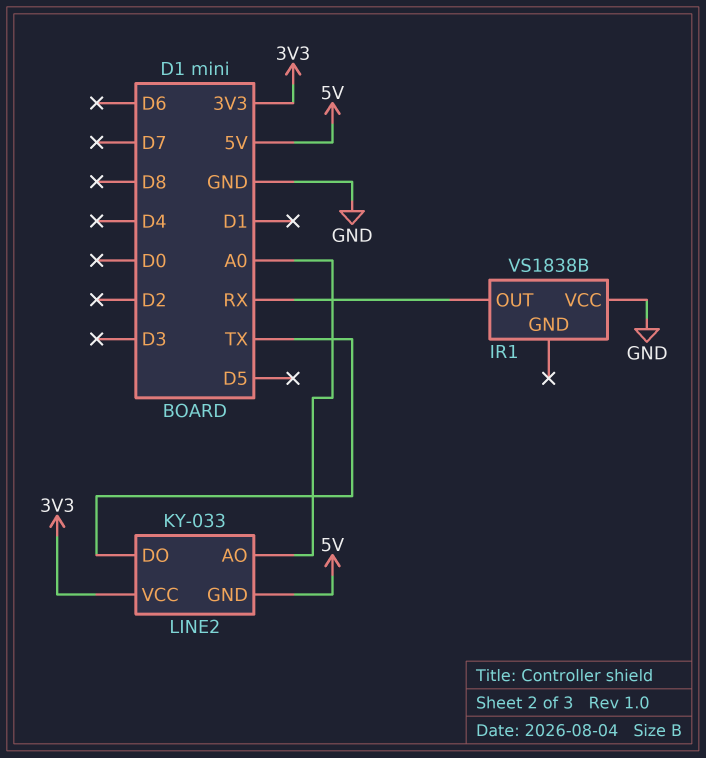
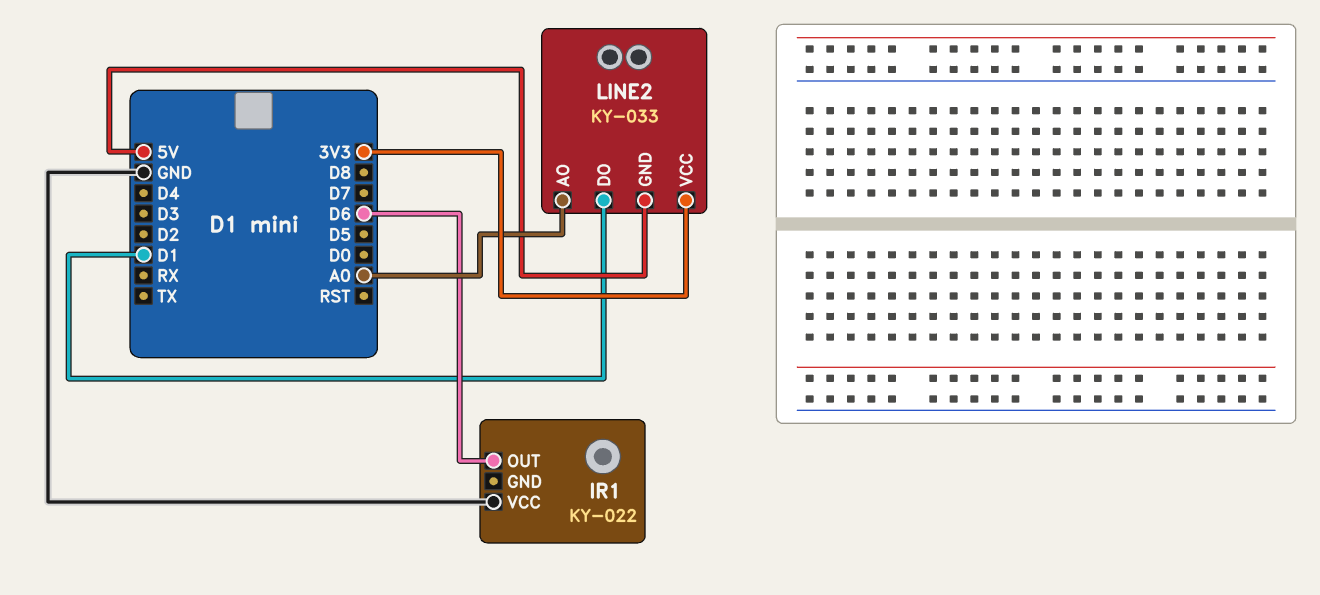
IR1: VS1838B -> KY-022
IR1 pin OUT: RX -> D6
LINE2 pin DO: TX -> D1

